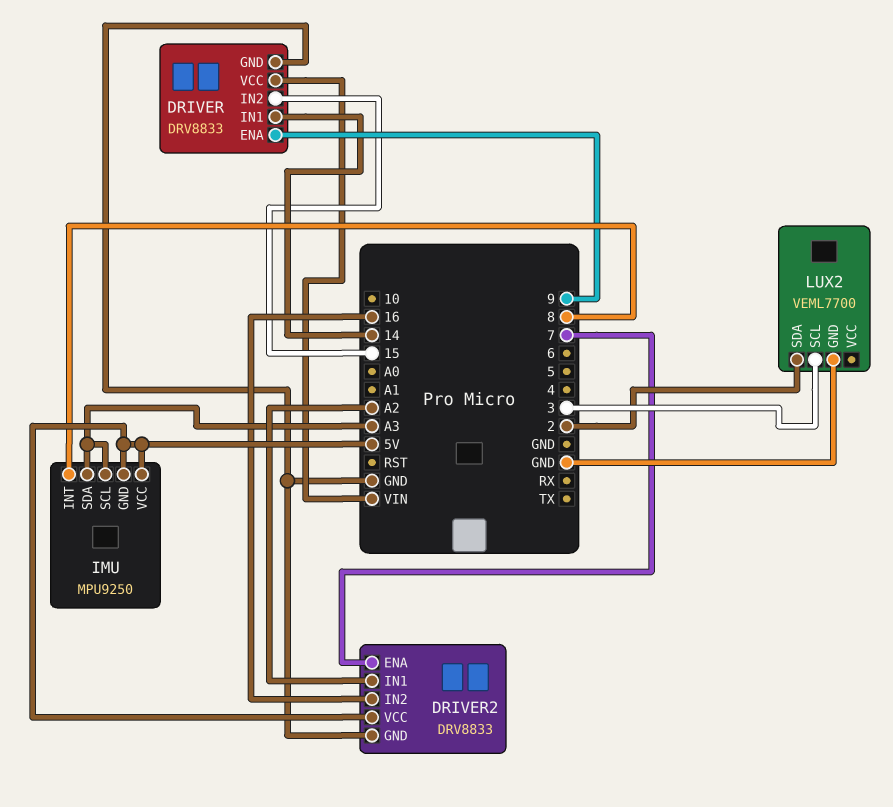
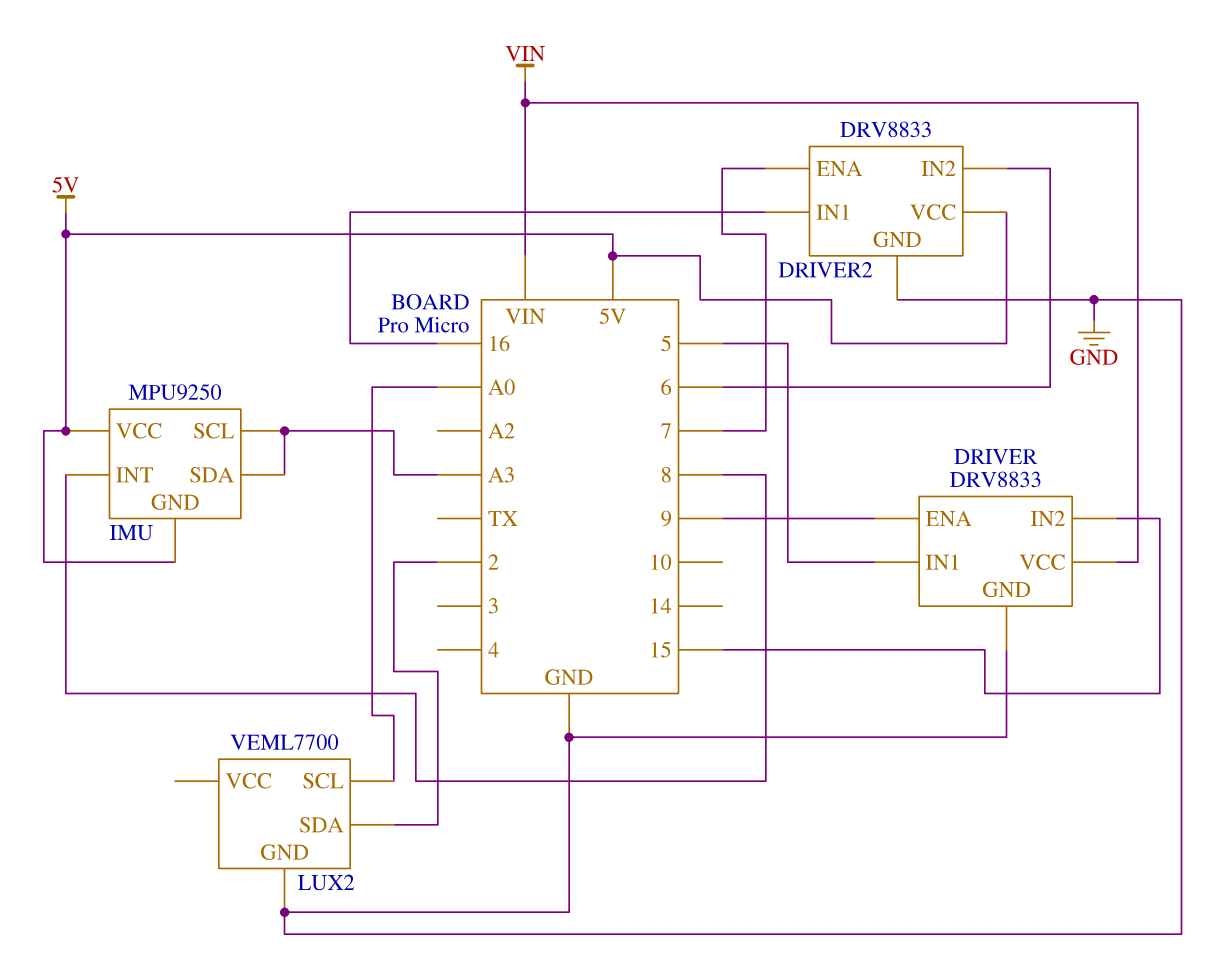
DRIVER pin IN1: 14 -> 5
DRIVER2 pin IN1: A2 -> 16
DRIVER2 pin IN2: 16 -> 6
LUX2 pin SCL: 3 -> A0

